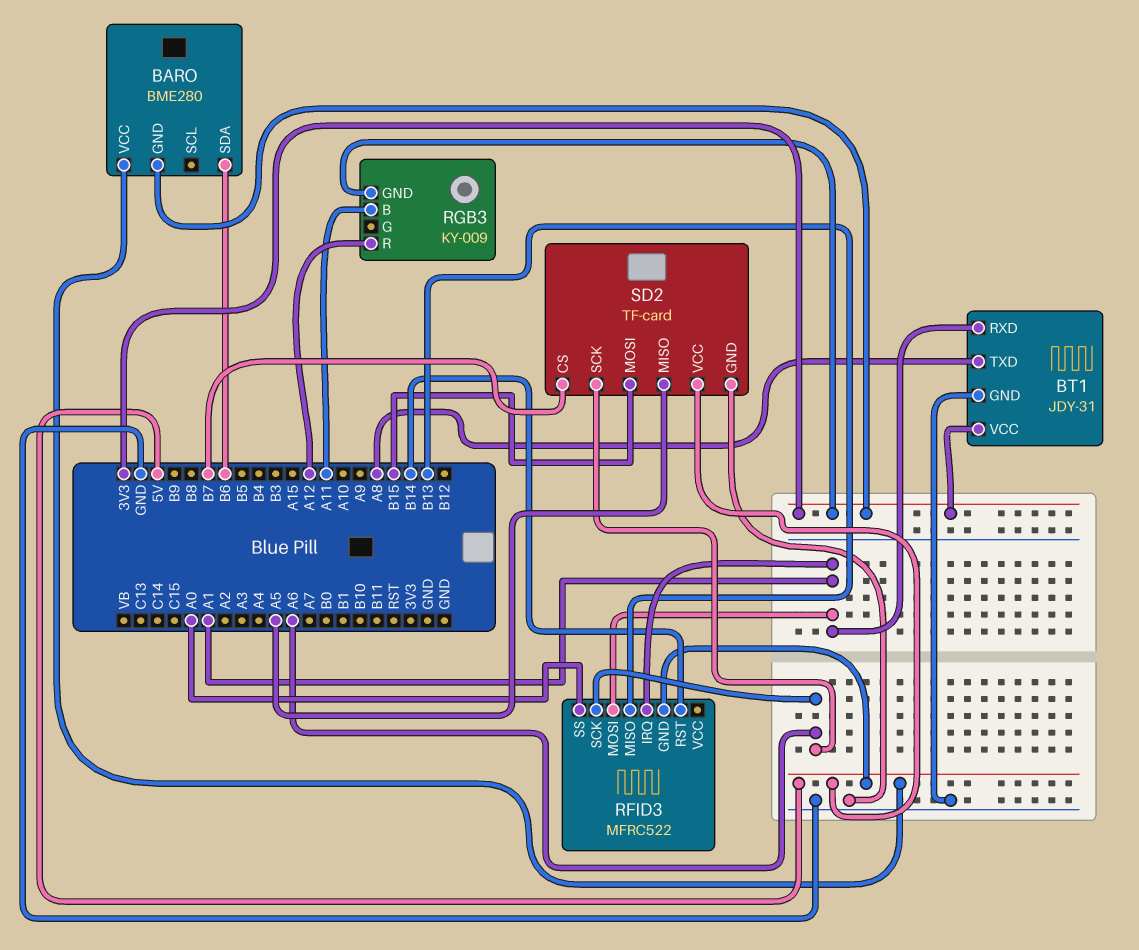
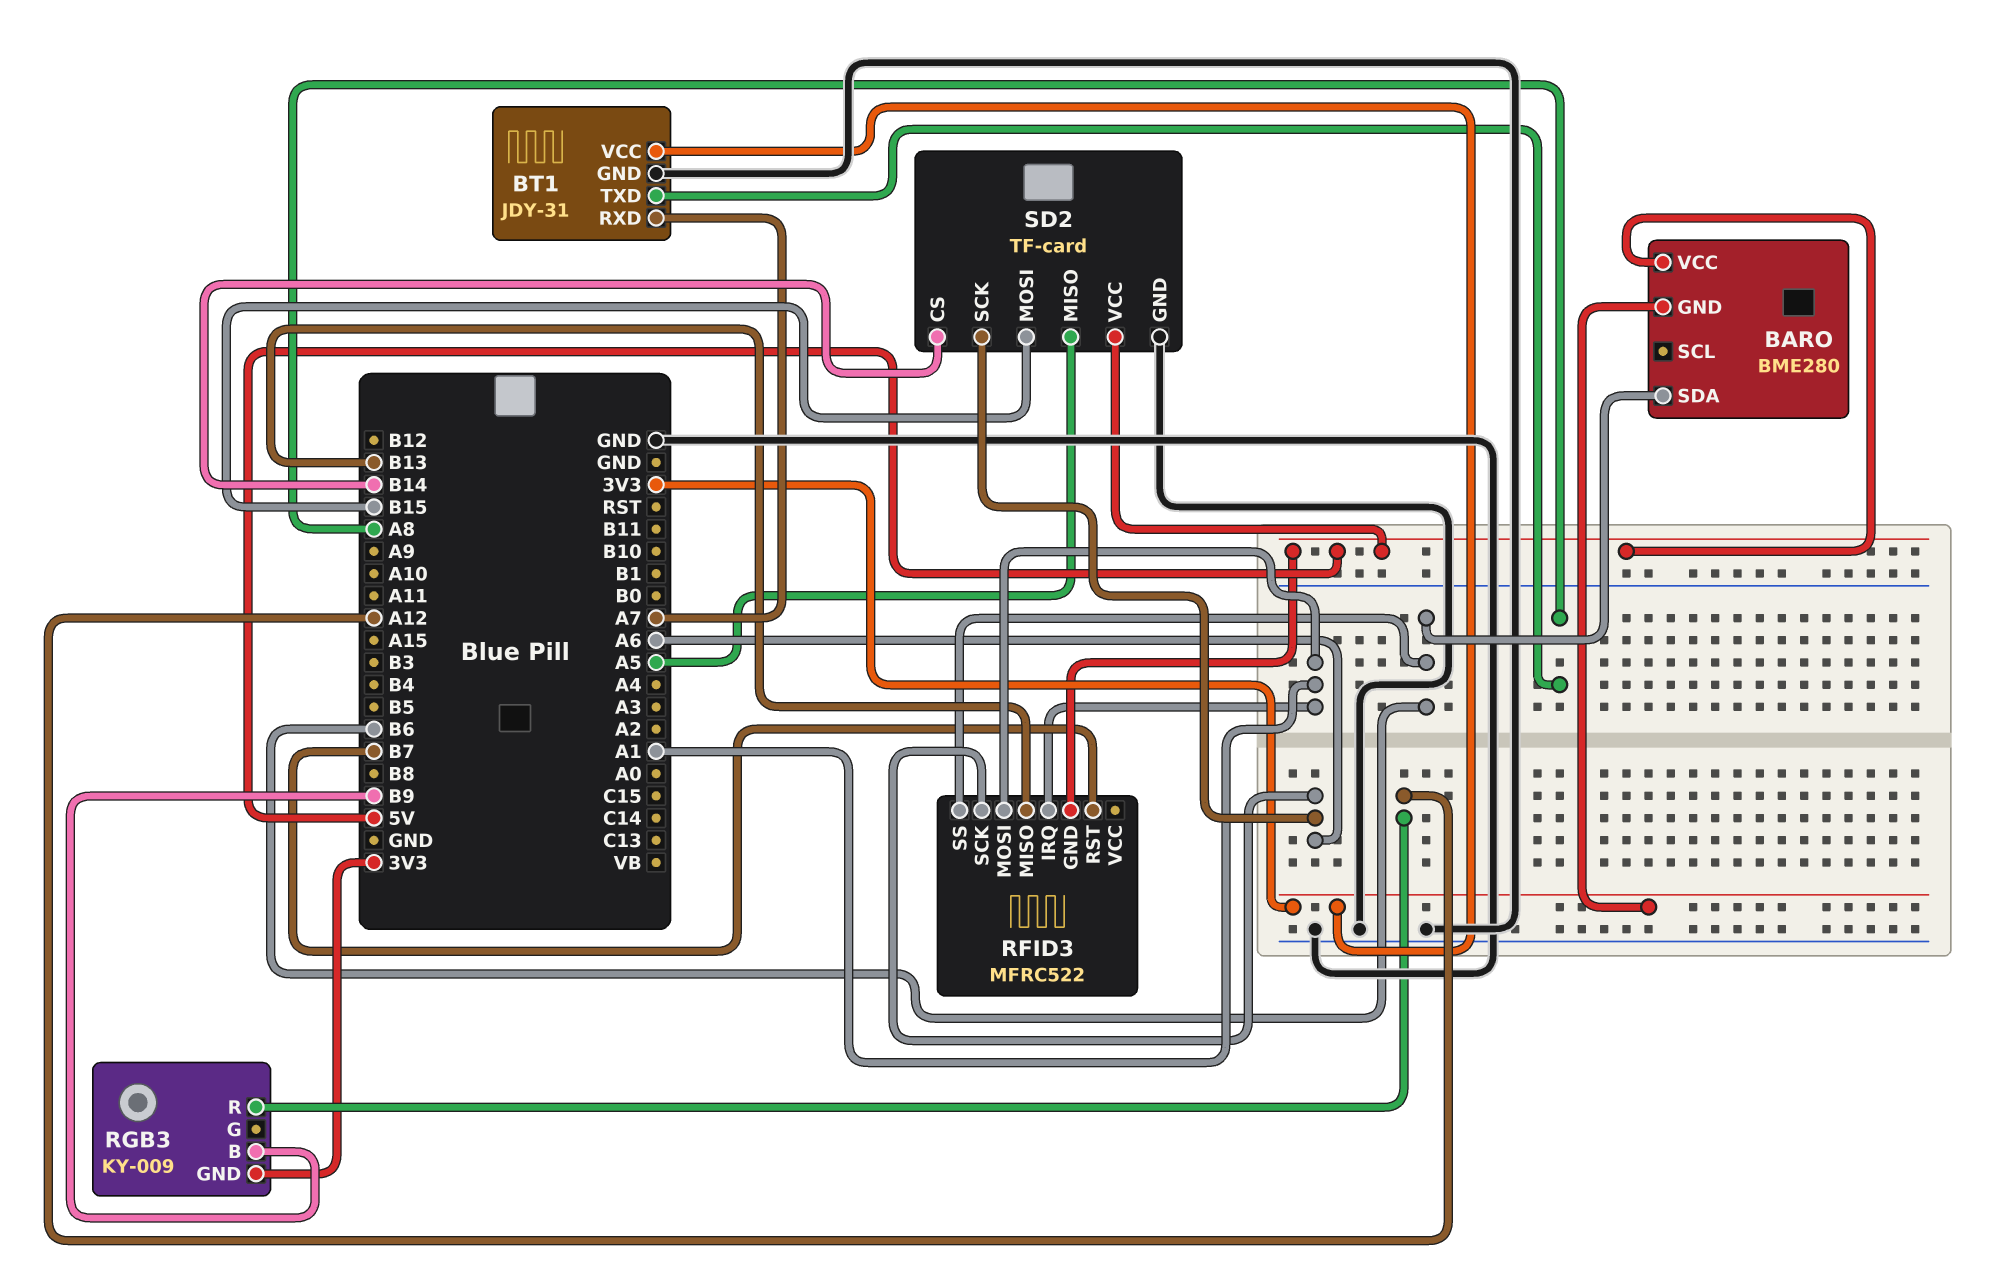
BT1 pin RXD: A1 -> A7
RFID3 pin RST: B14 -> B7
RFID3 pin SS: A0 -> B6
RGB3 pin B: A11 -> B9
SD2 pin CS: B7 -> B14

